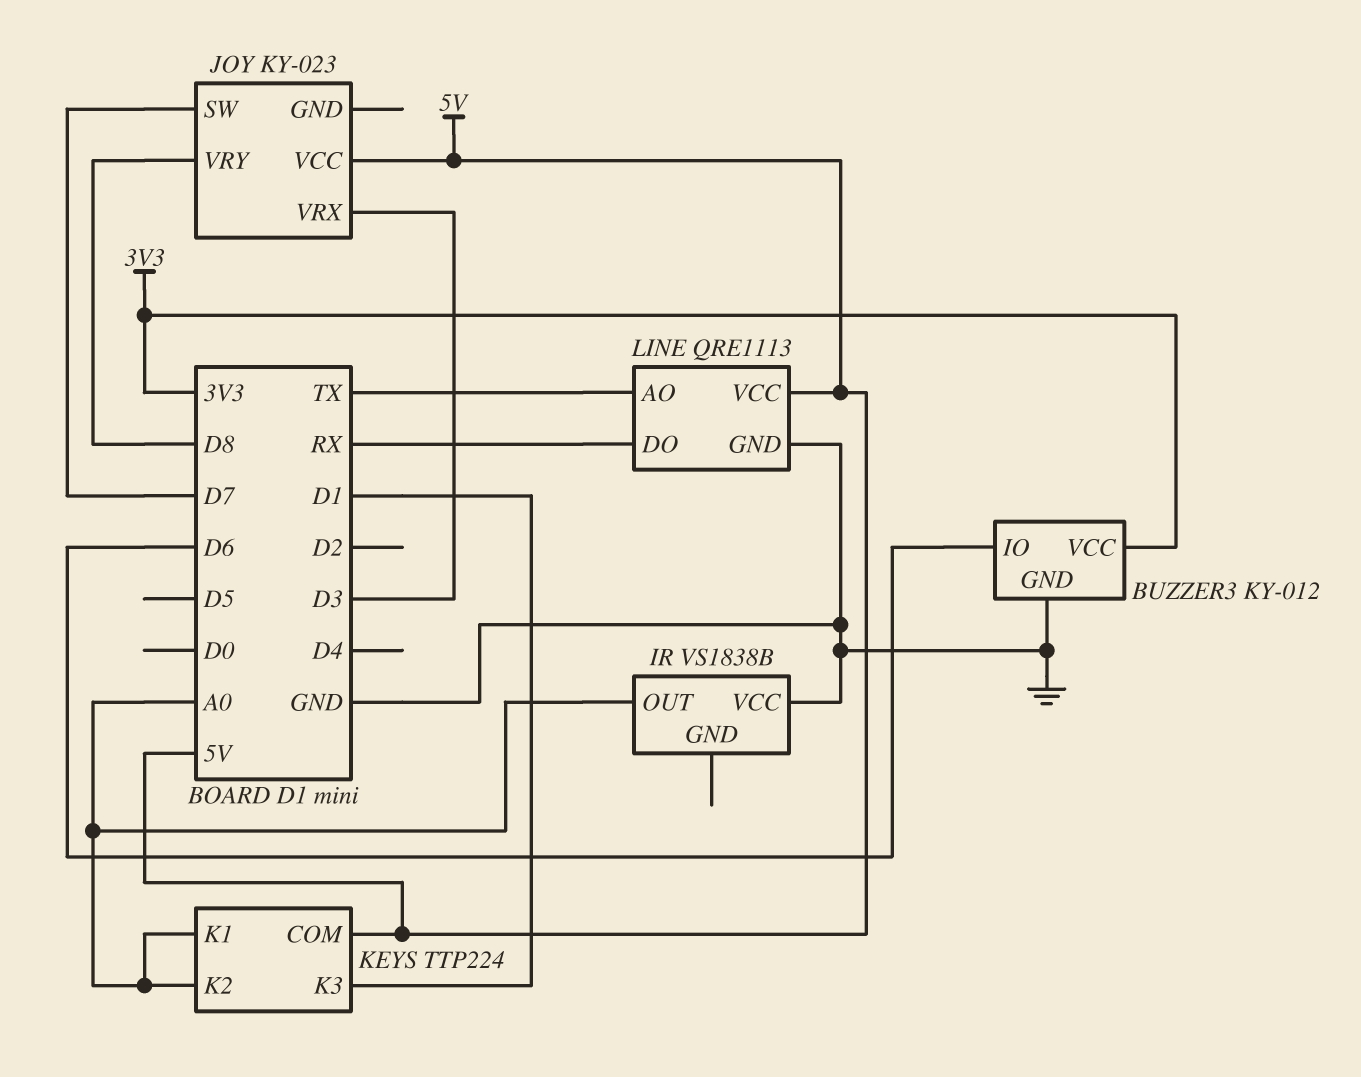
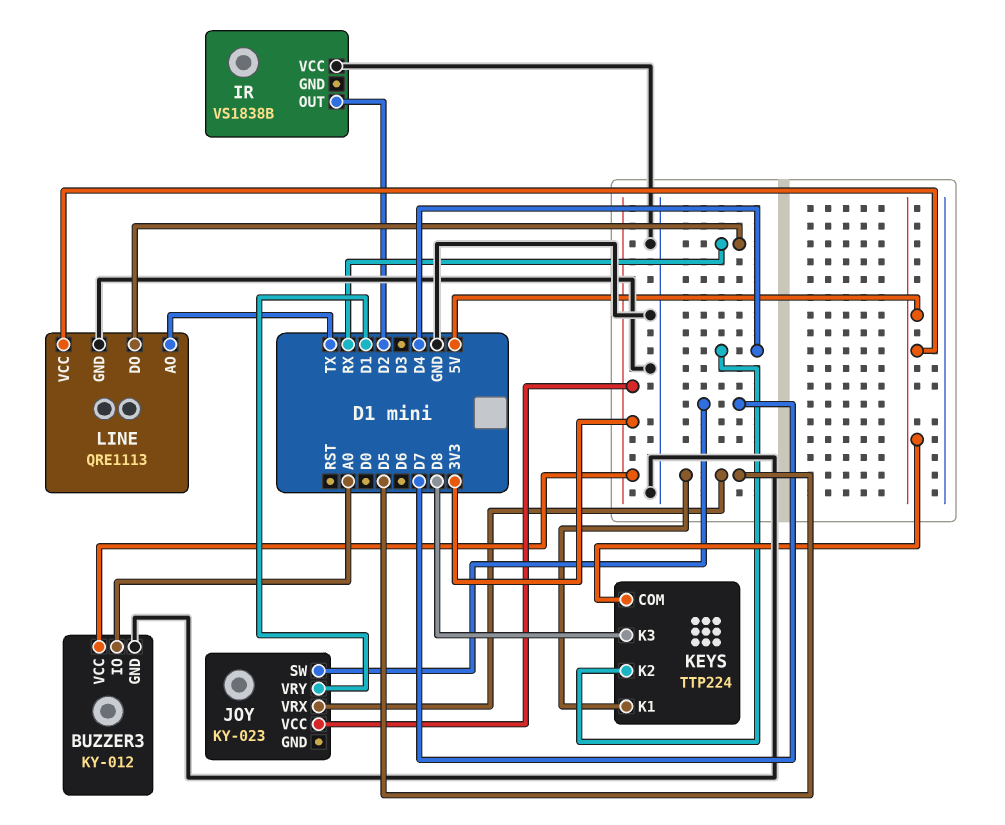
BUZZER3 pin IO: D6 -> A0
IR pin OUT: A0 -> D2
JOY pin VCC: 5V -> 3V3
JOY pin VRX: D3 -> D5
JOY pin VRY: D8 -> D1
KEYS pin K1: A0 -> D5
KEYS pin K2: A0 -> D4
KEYS pin K3: D1 -> D8

